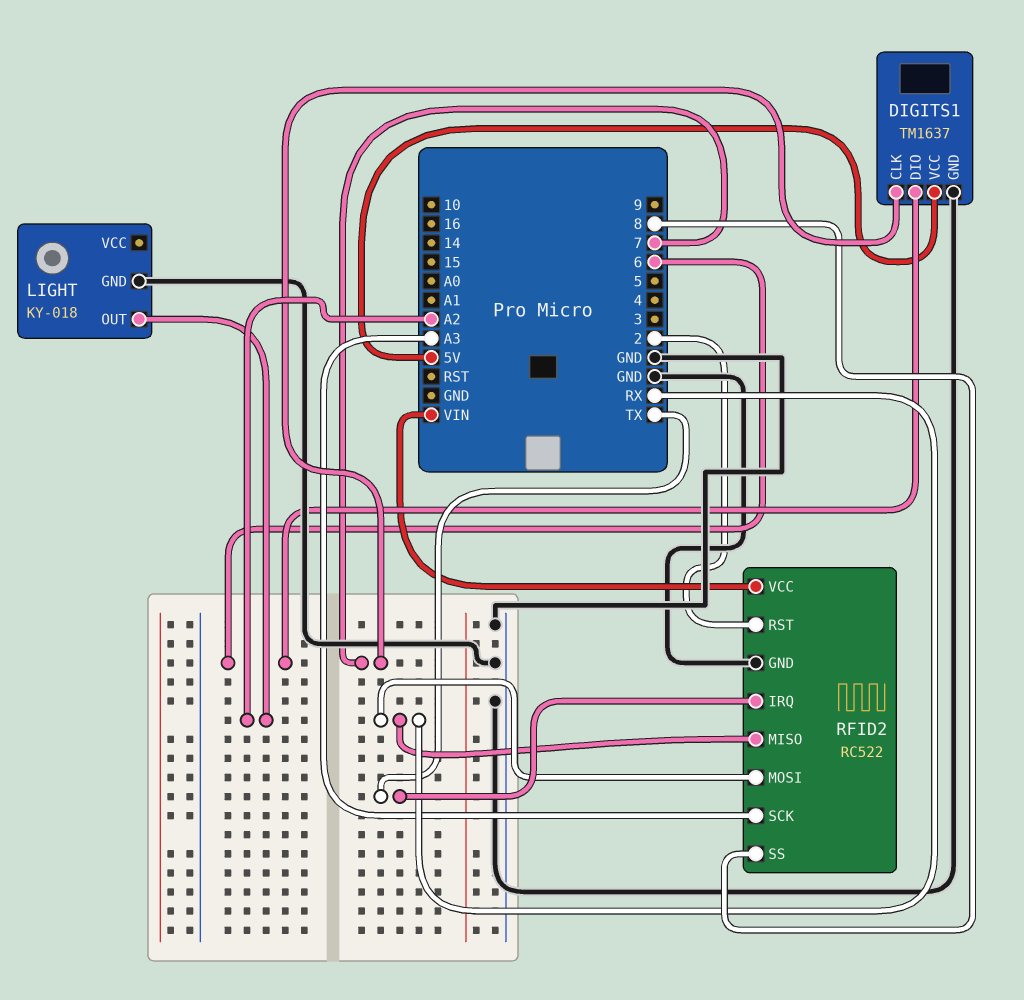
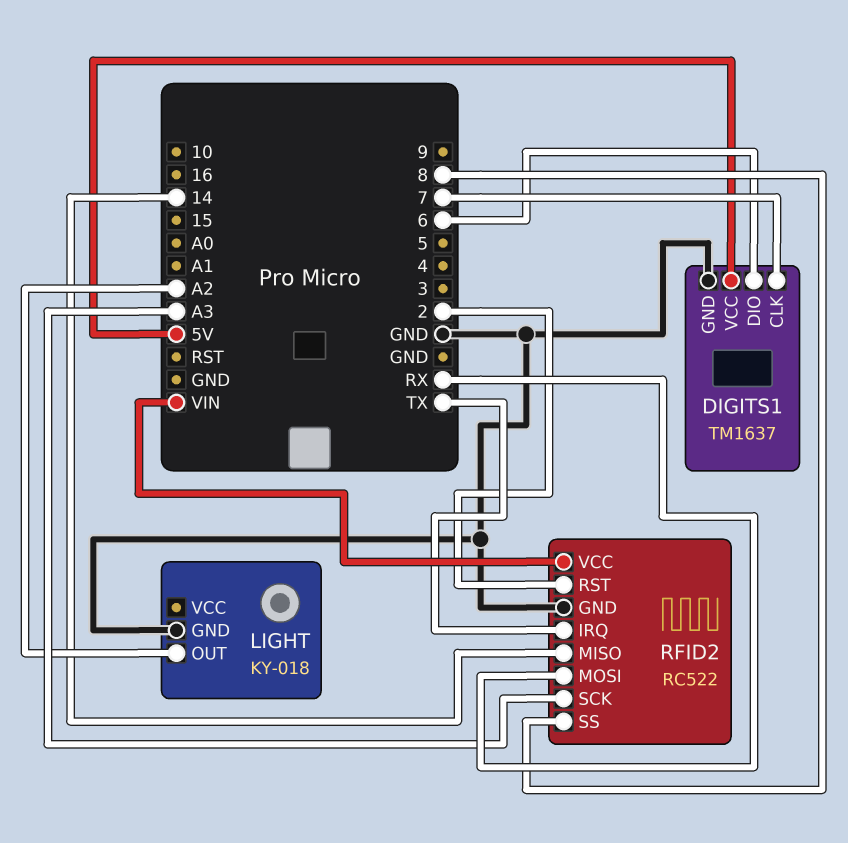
RFID2 pin MISO: RX -> 14

